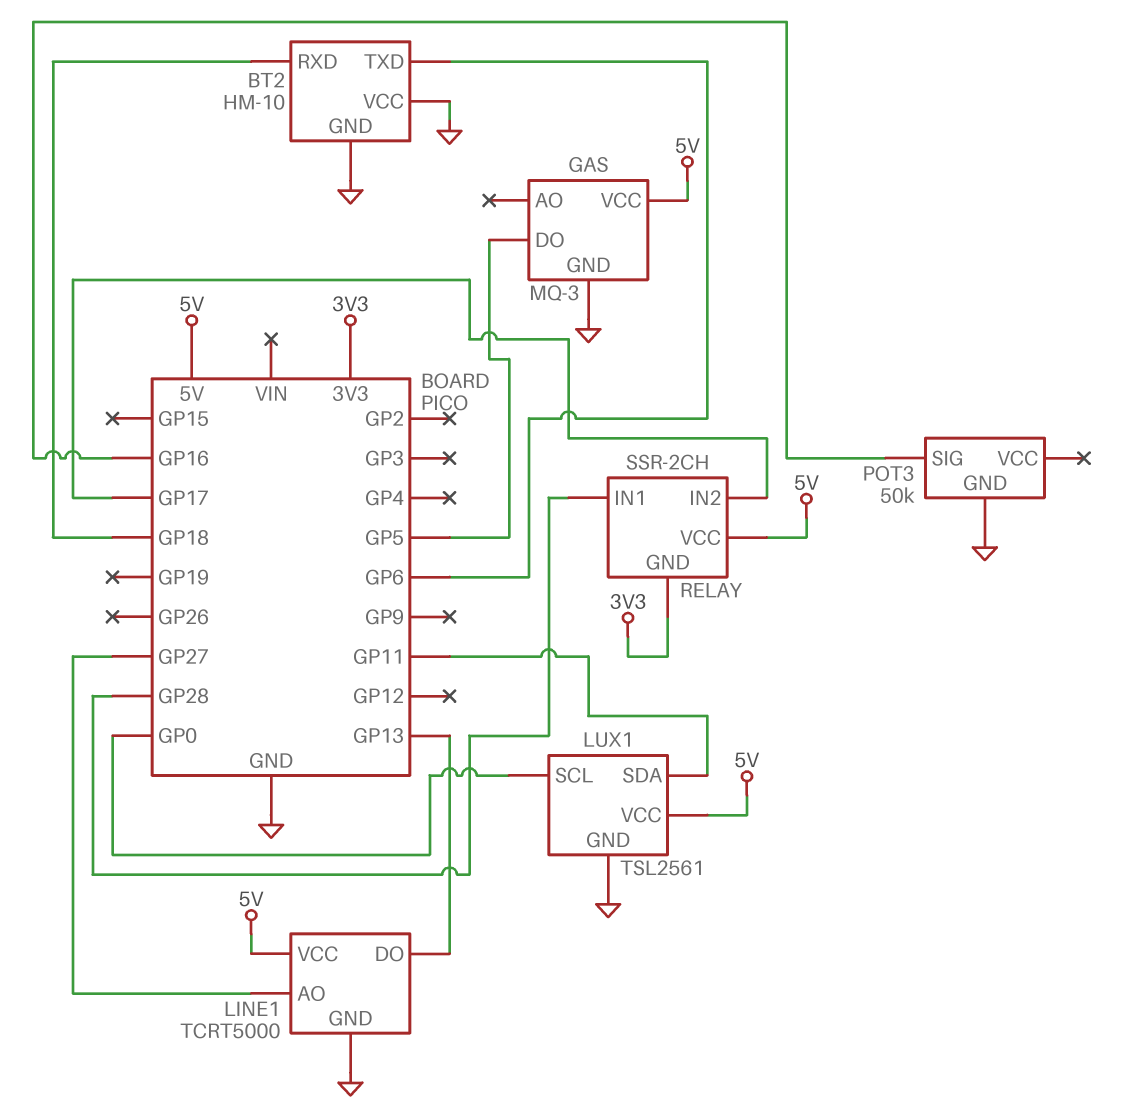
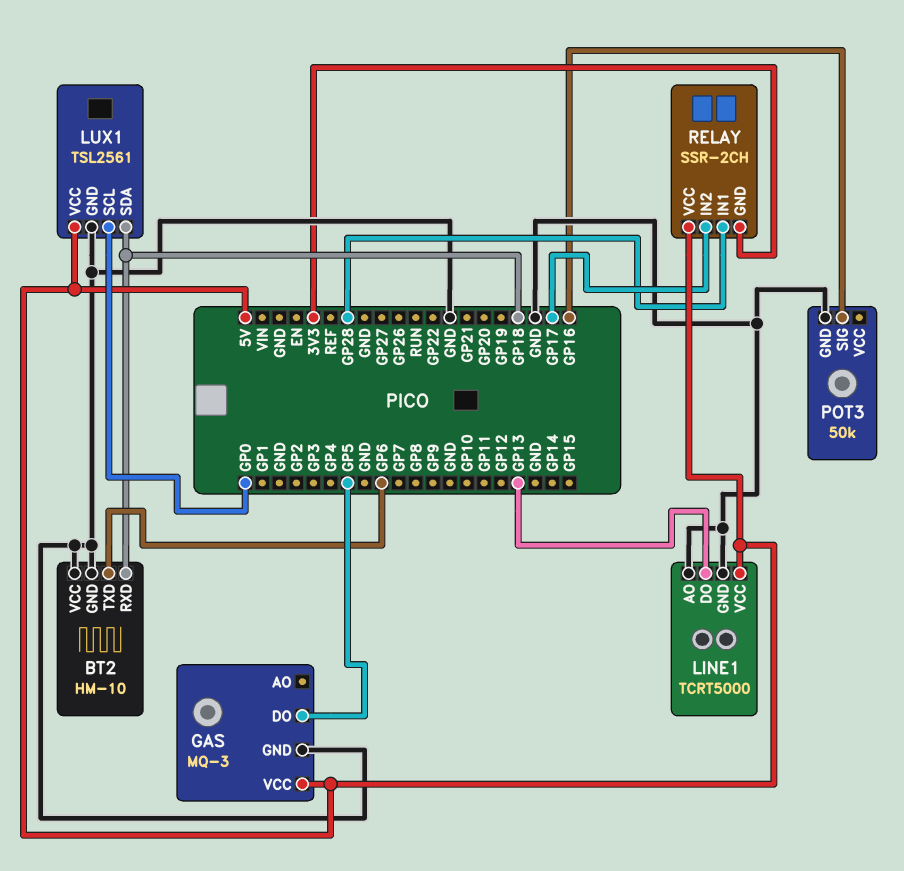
LINE1 pin AO: GP27 -> GND
LUX1 pin SDA: GP11 -> GP18

